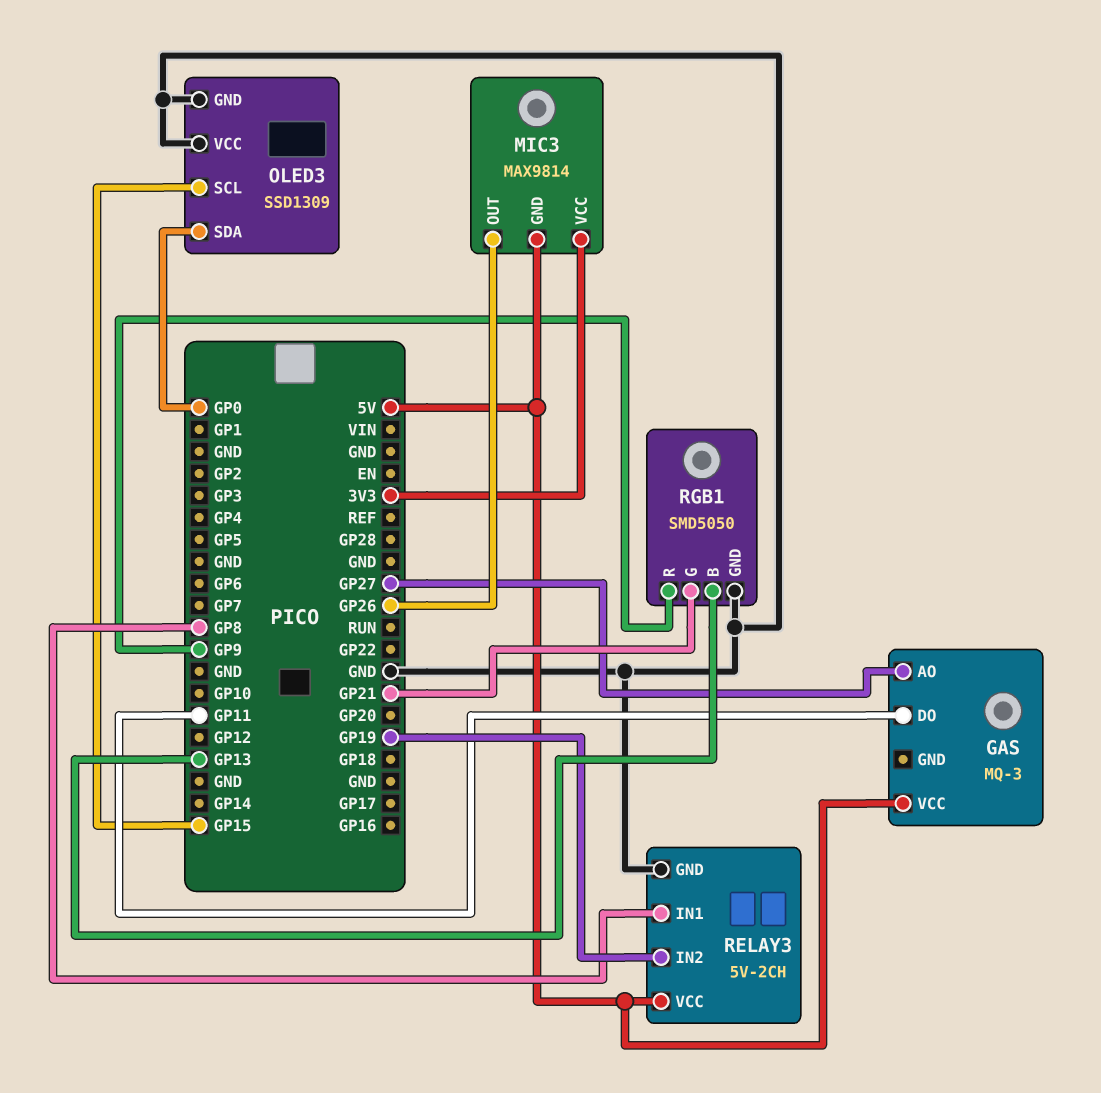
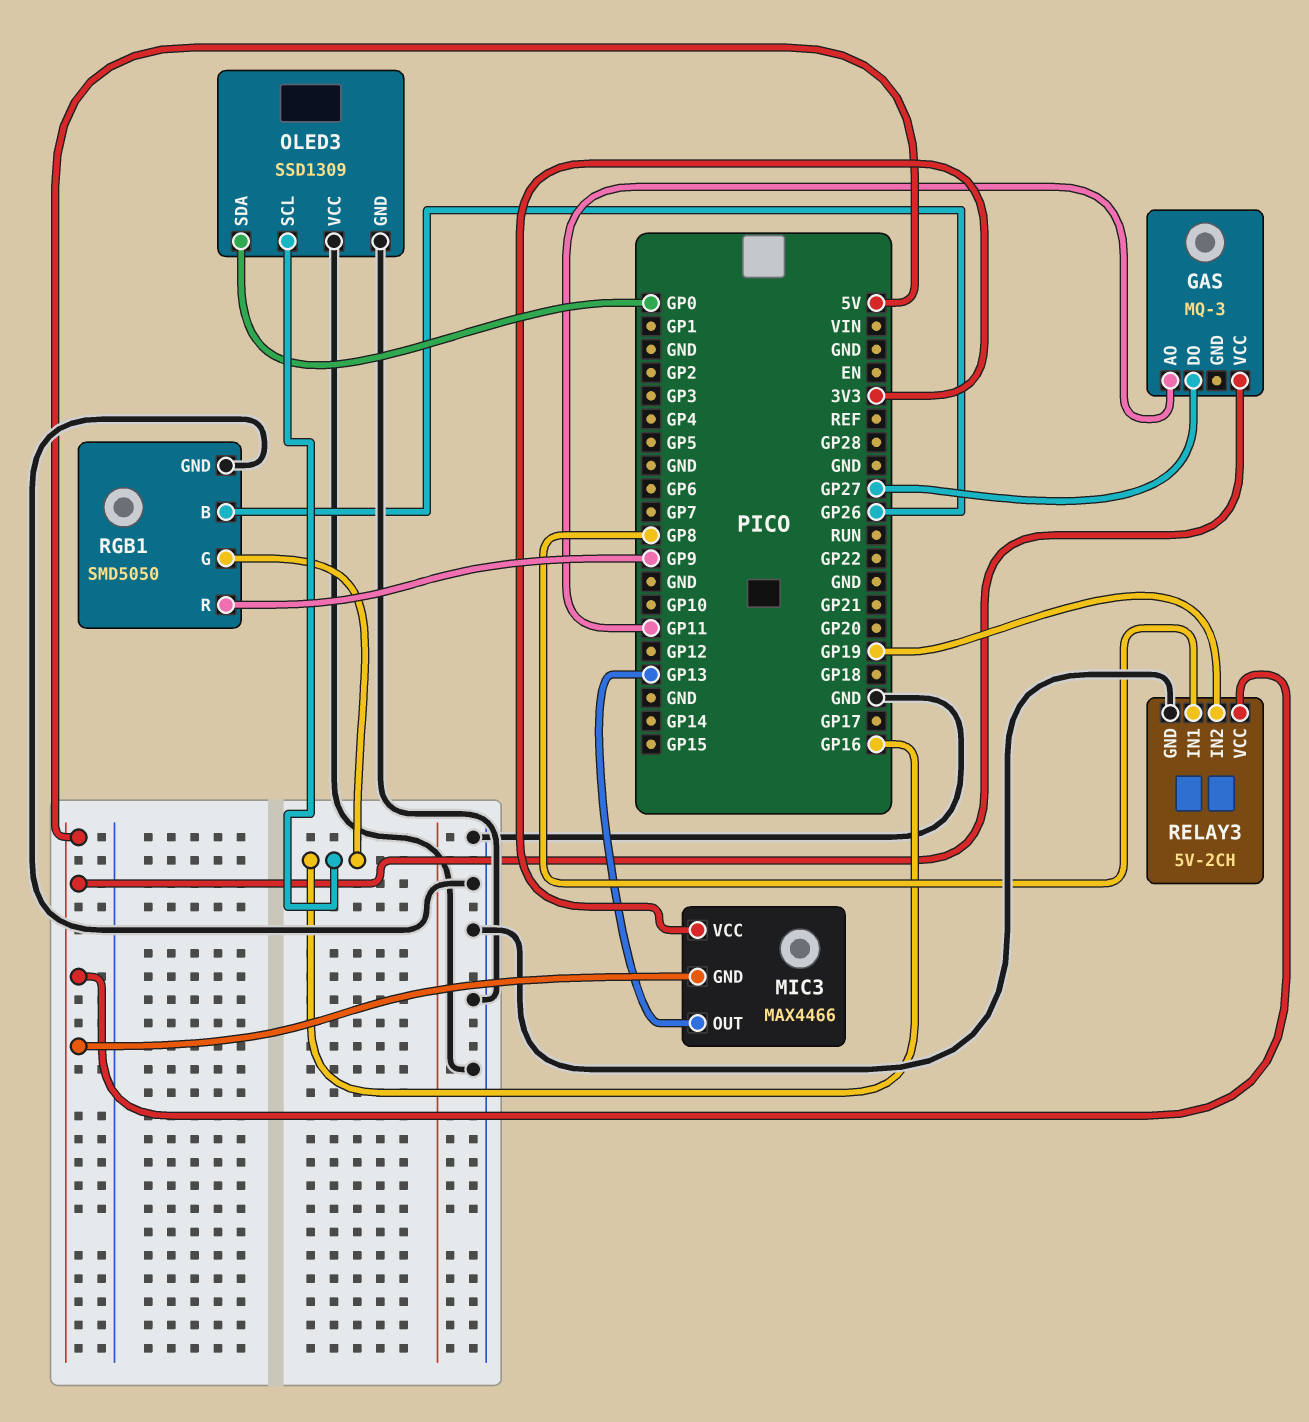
GAS pin AO: GP27 -> GP11
GAS pin DO: GP11 -> GP27
MIC3: MAX9814 -> MAX4466
MIC3 pin OUT: GP26 -> GP13
OLED3 pin SCL: GP15 -> GP16
RGB1 pin B: GP13 -> GP26
RGB1 pin G: GP21 -> GP16

